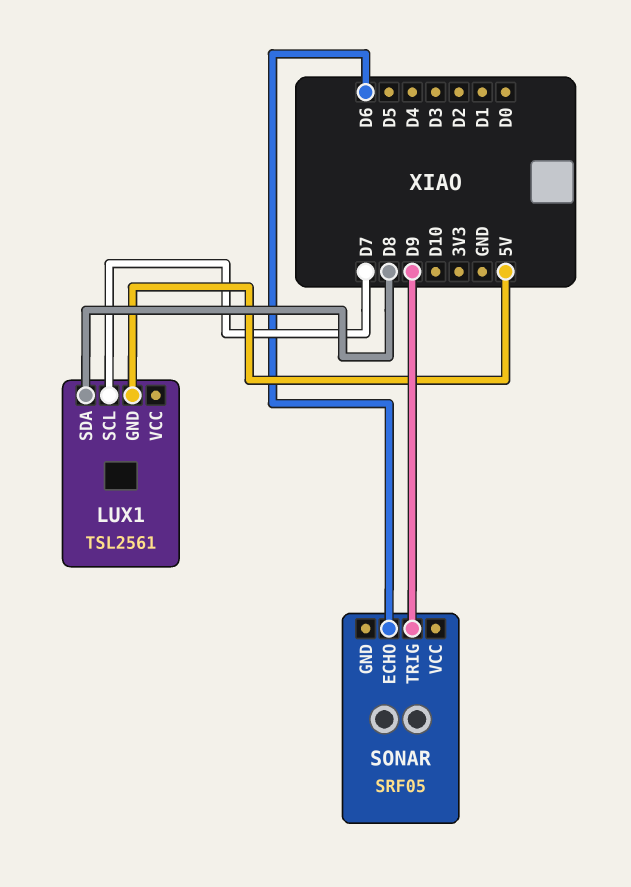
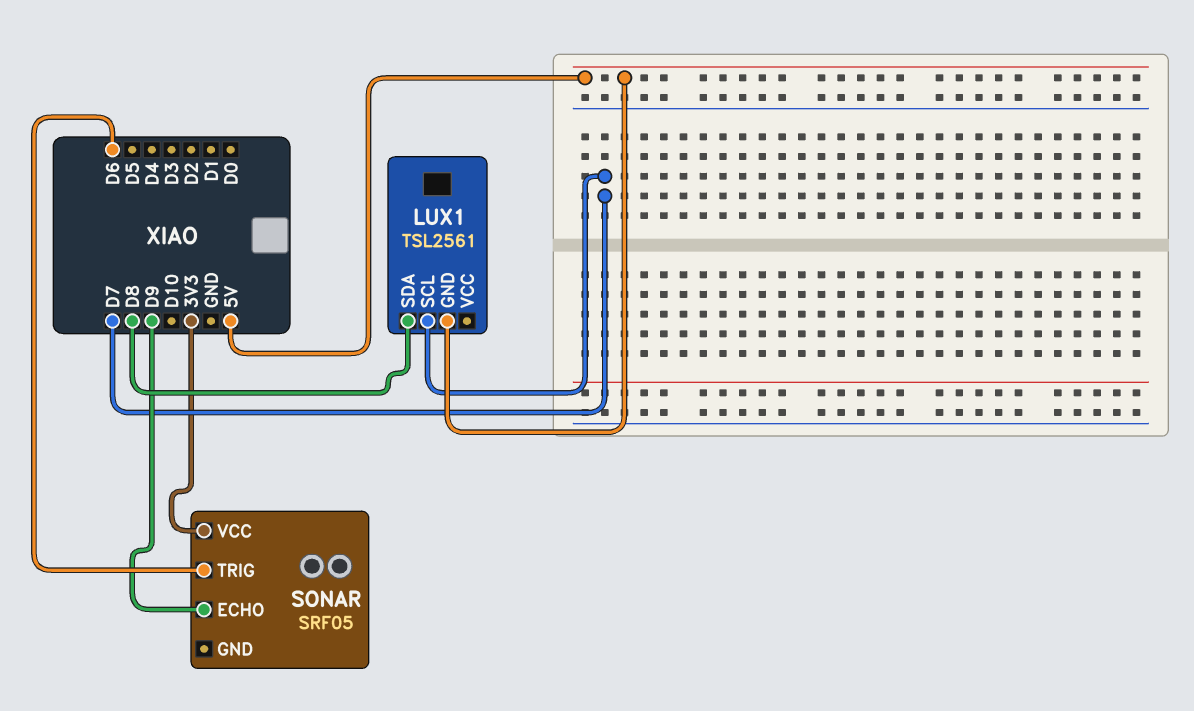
SONAR pin ECHO: D6 -> D9
SONAR pin TRIG: D9 -> D6
SONAR pin VCC: none -> 3V3

